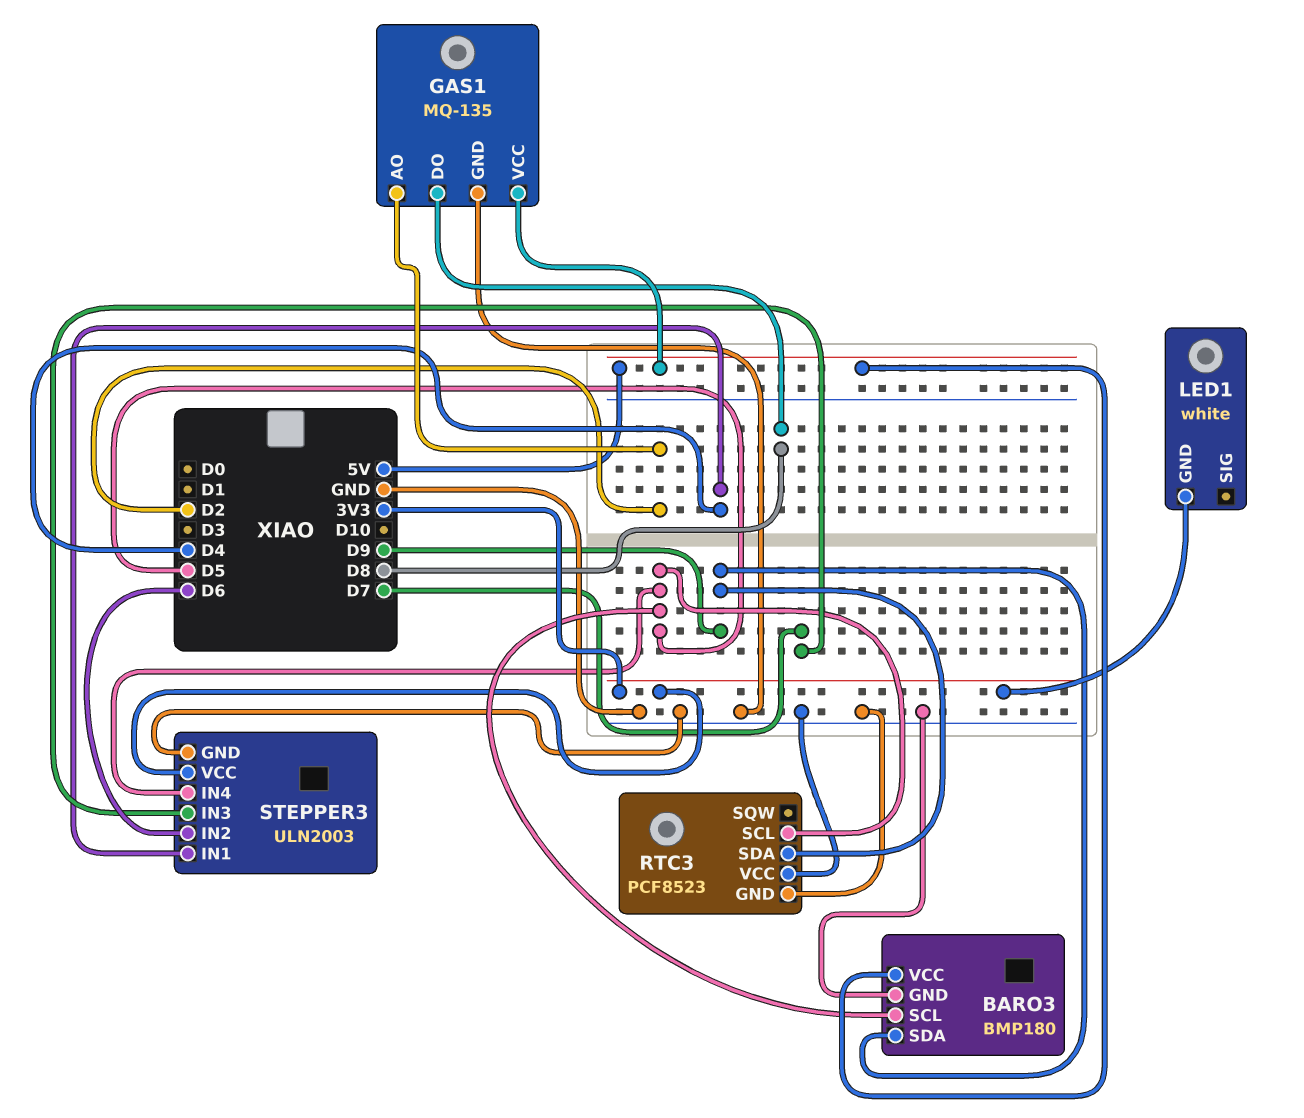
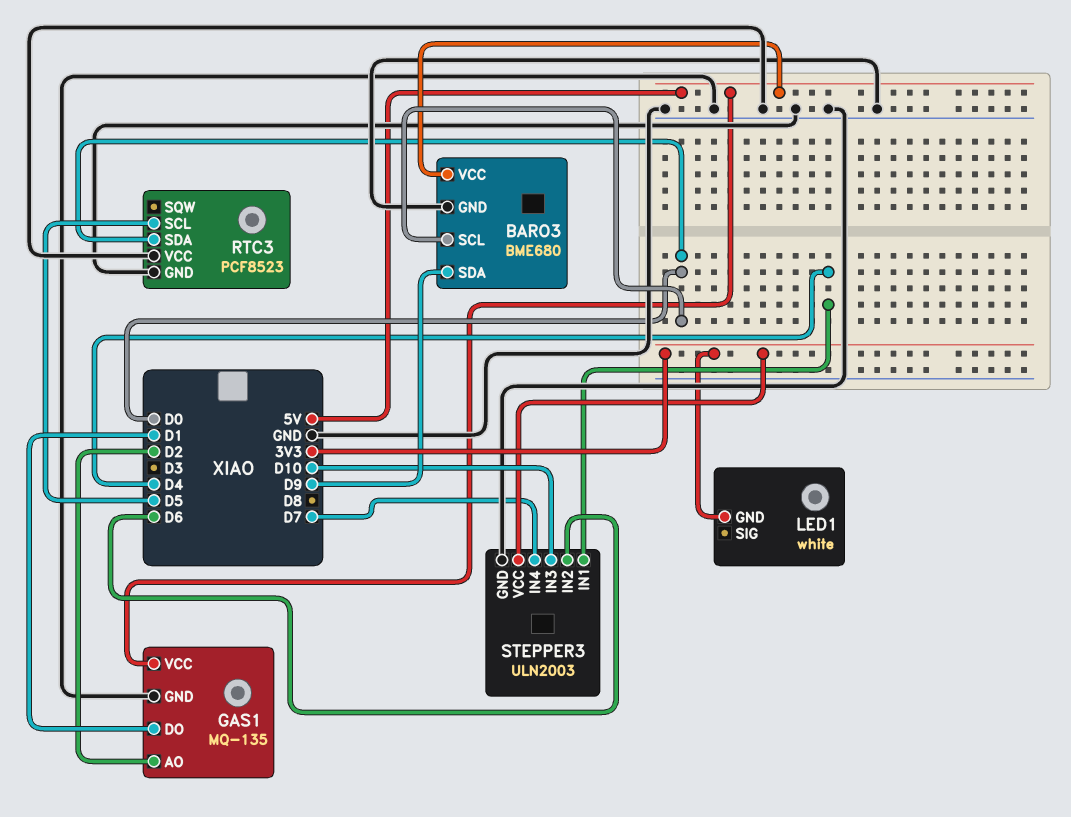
BARO3: BMP180 -> BME680
BARO3 pin SCL: D5 -> D0
GAS1 pin DO: D8 -> D1
RTC3 pin SDA: D9 -> D0
STEPPER3 pin IN3: D7 -> D10
STEPPER3 pin IN4: D5 -> D7

